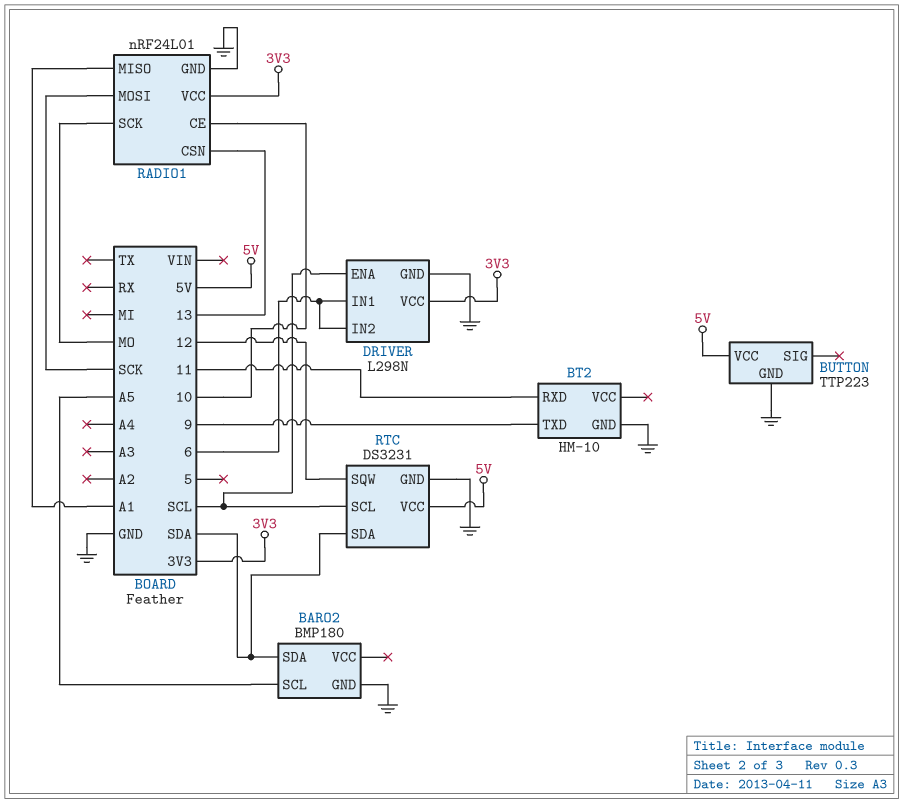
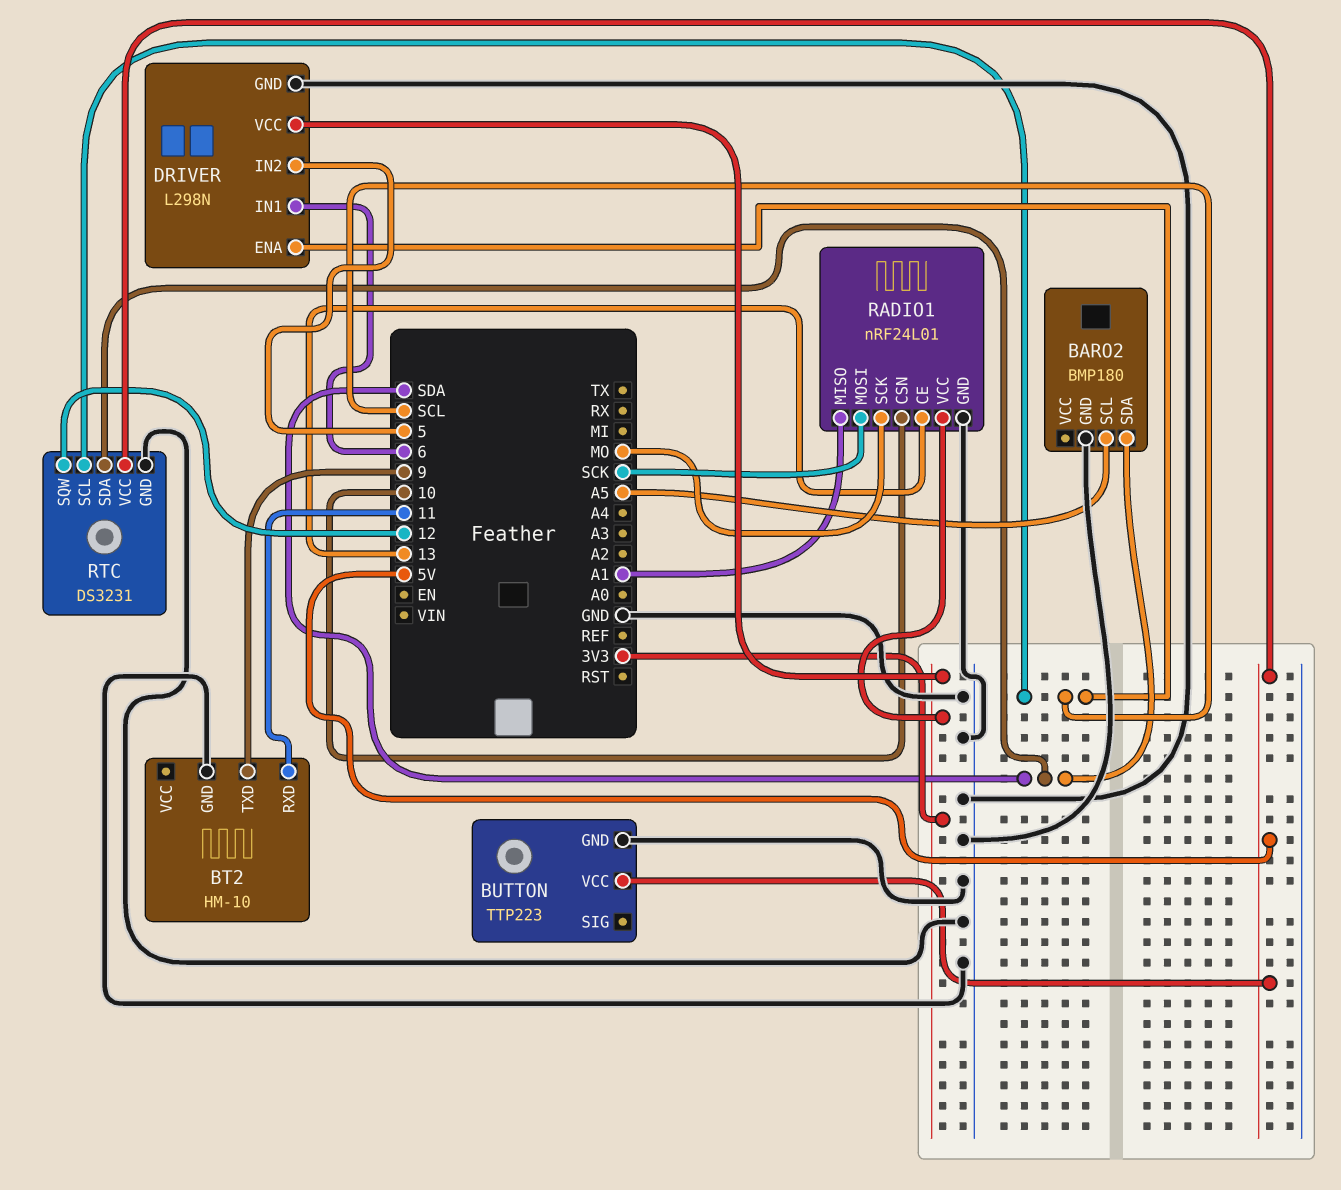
DRIVER pin IN2: 6 -> 5
RADIO1 pin CE: 10 -> 13
RADIO1 pin CSN: 13 -> 10

